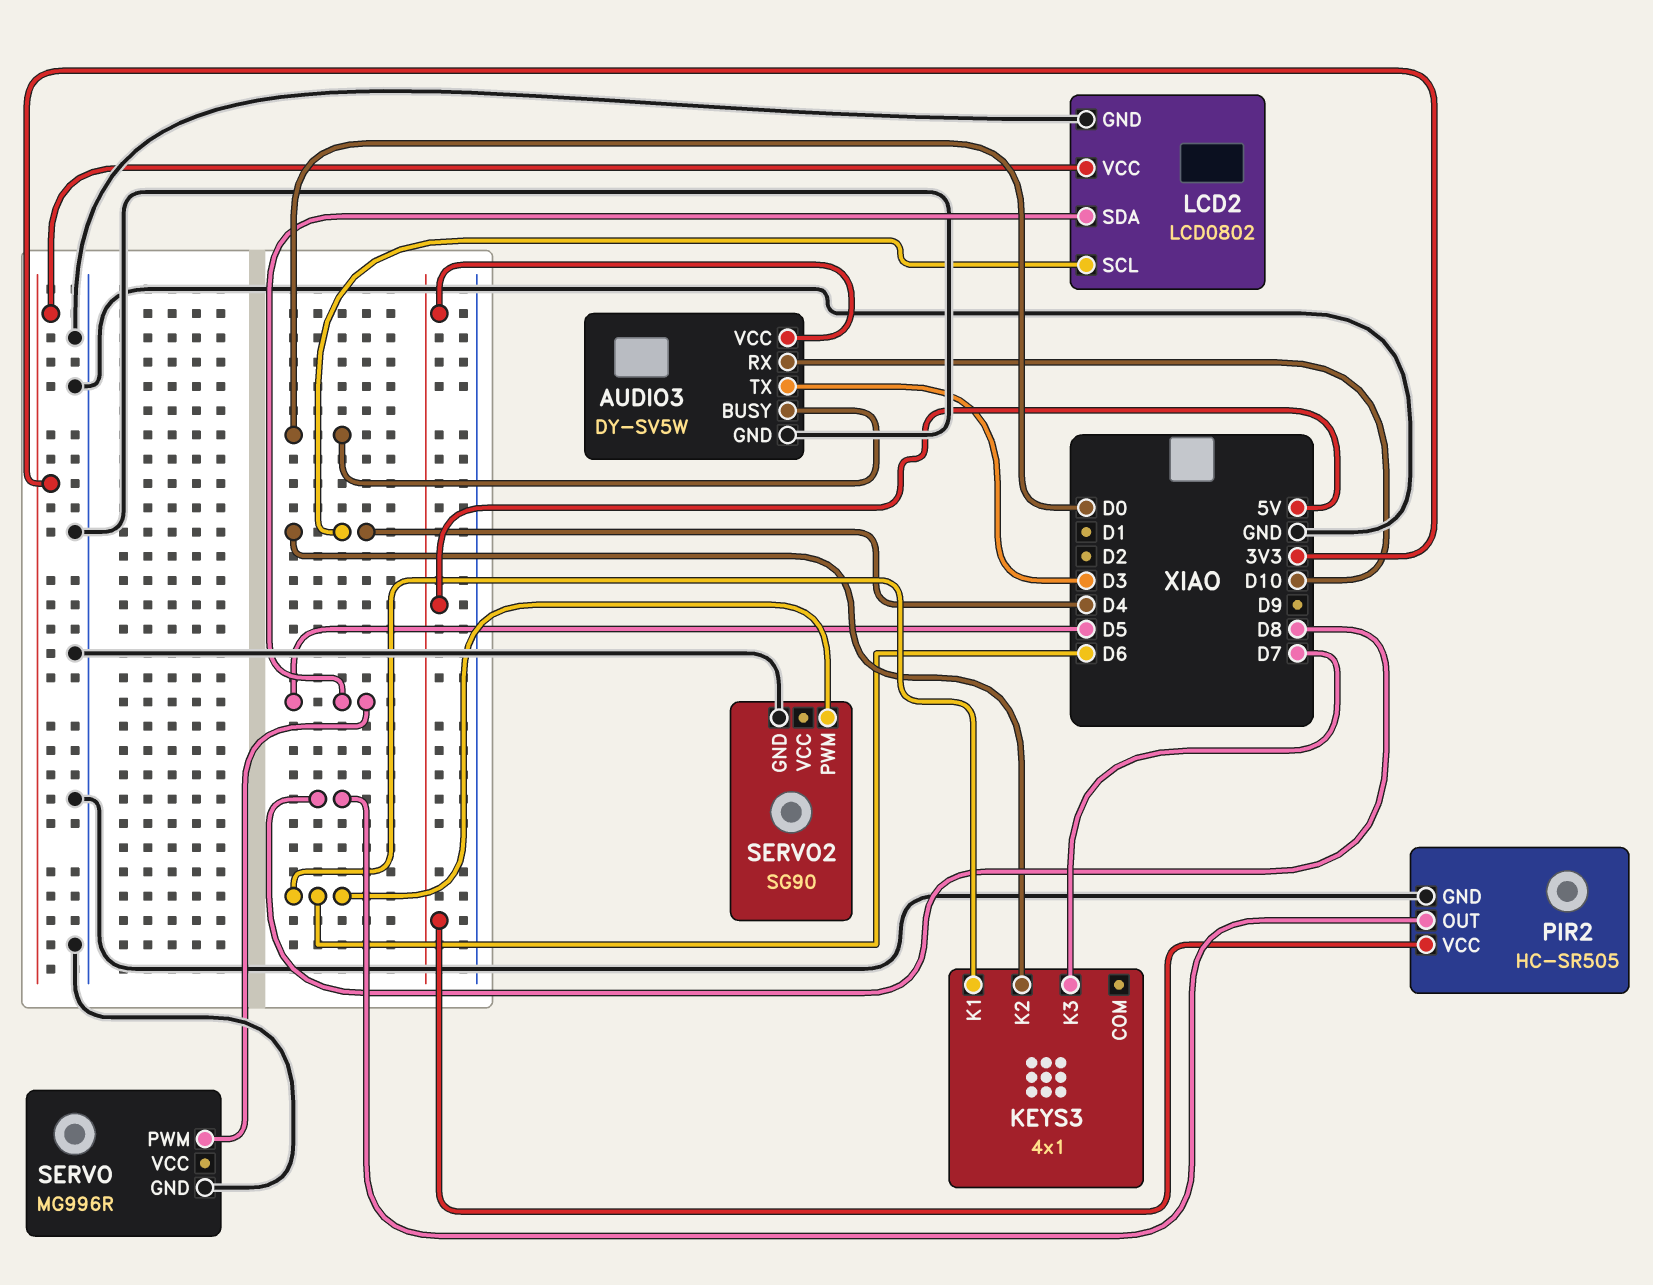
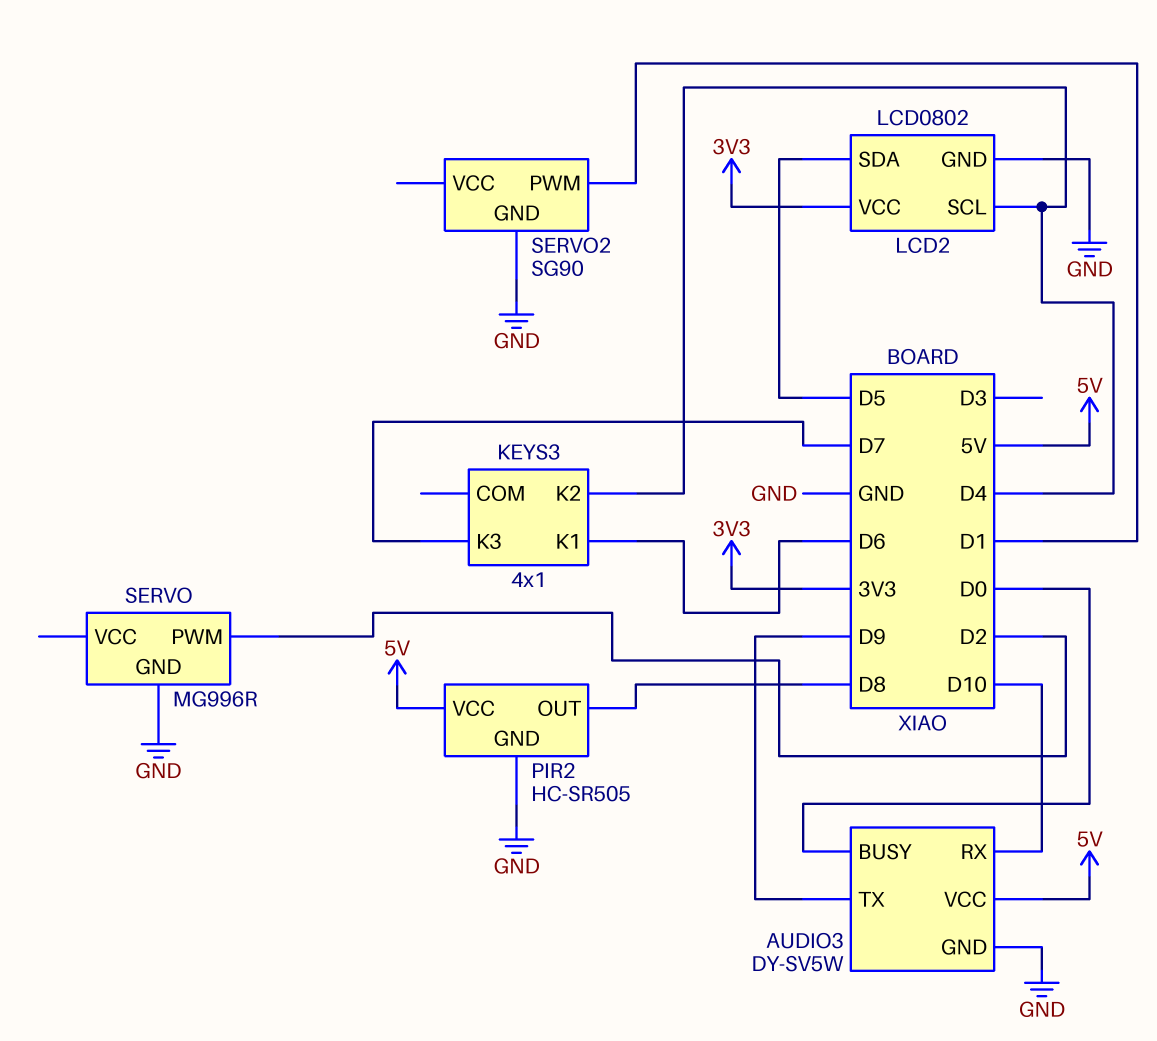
AUDIO3 pin TX: D3 -> D9
SERVO pin PWM: D5 -> D2
SERVO2 pin PWM: D6 -> D1

